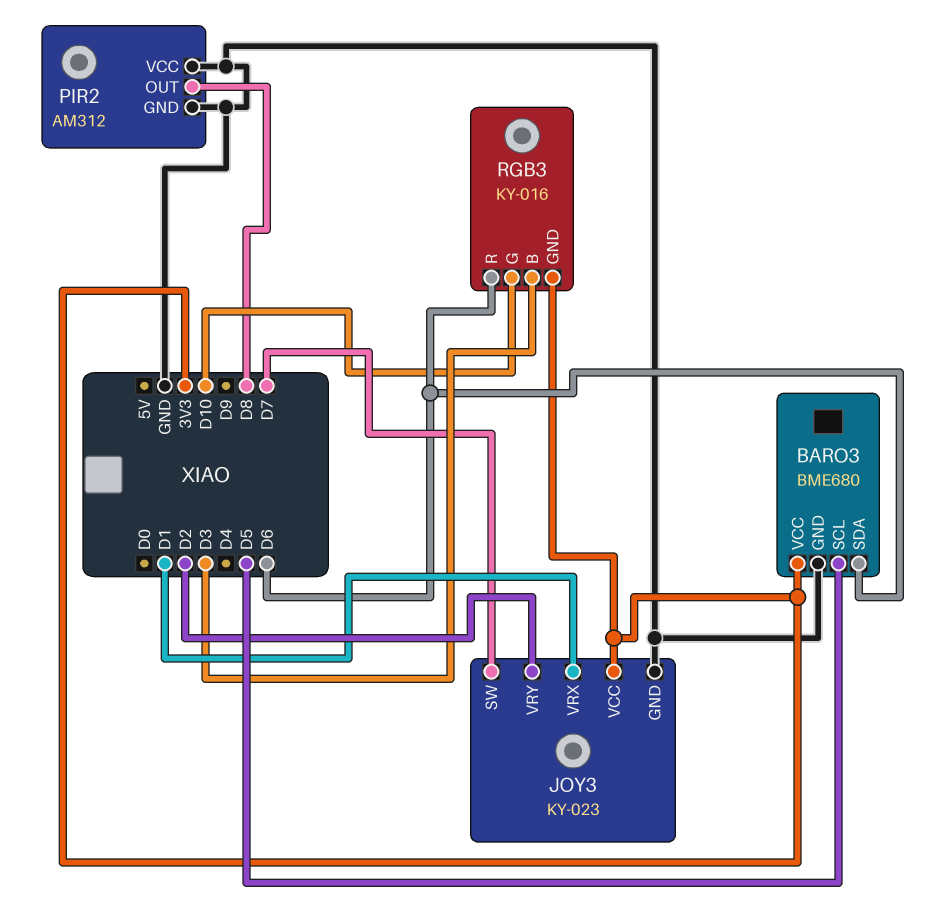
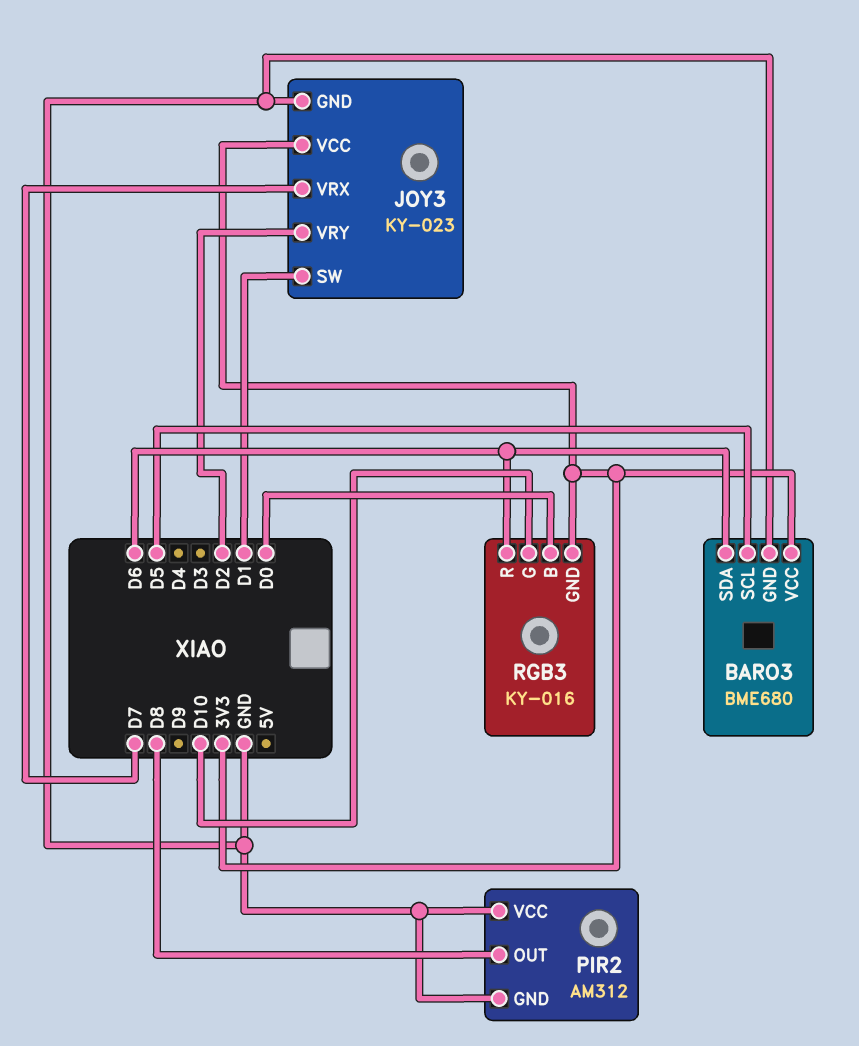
JOY3 pin SW: D7 -> D1
JOY3 pin VRX: D1 -> D7
RGB3 pin B: D3 -> D0

